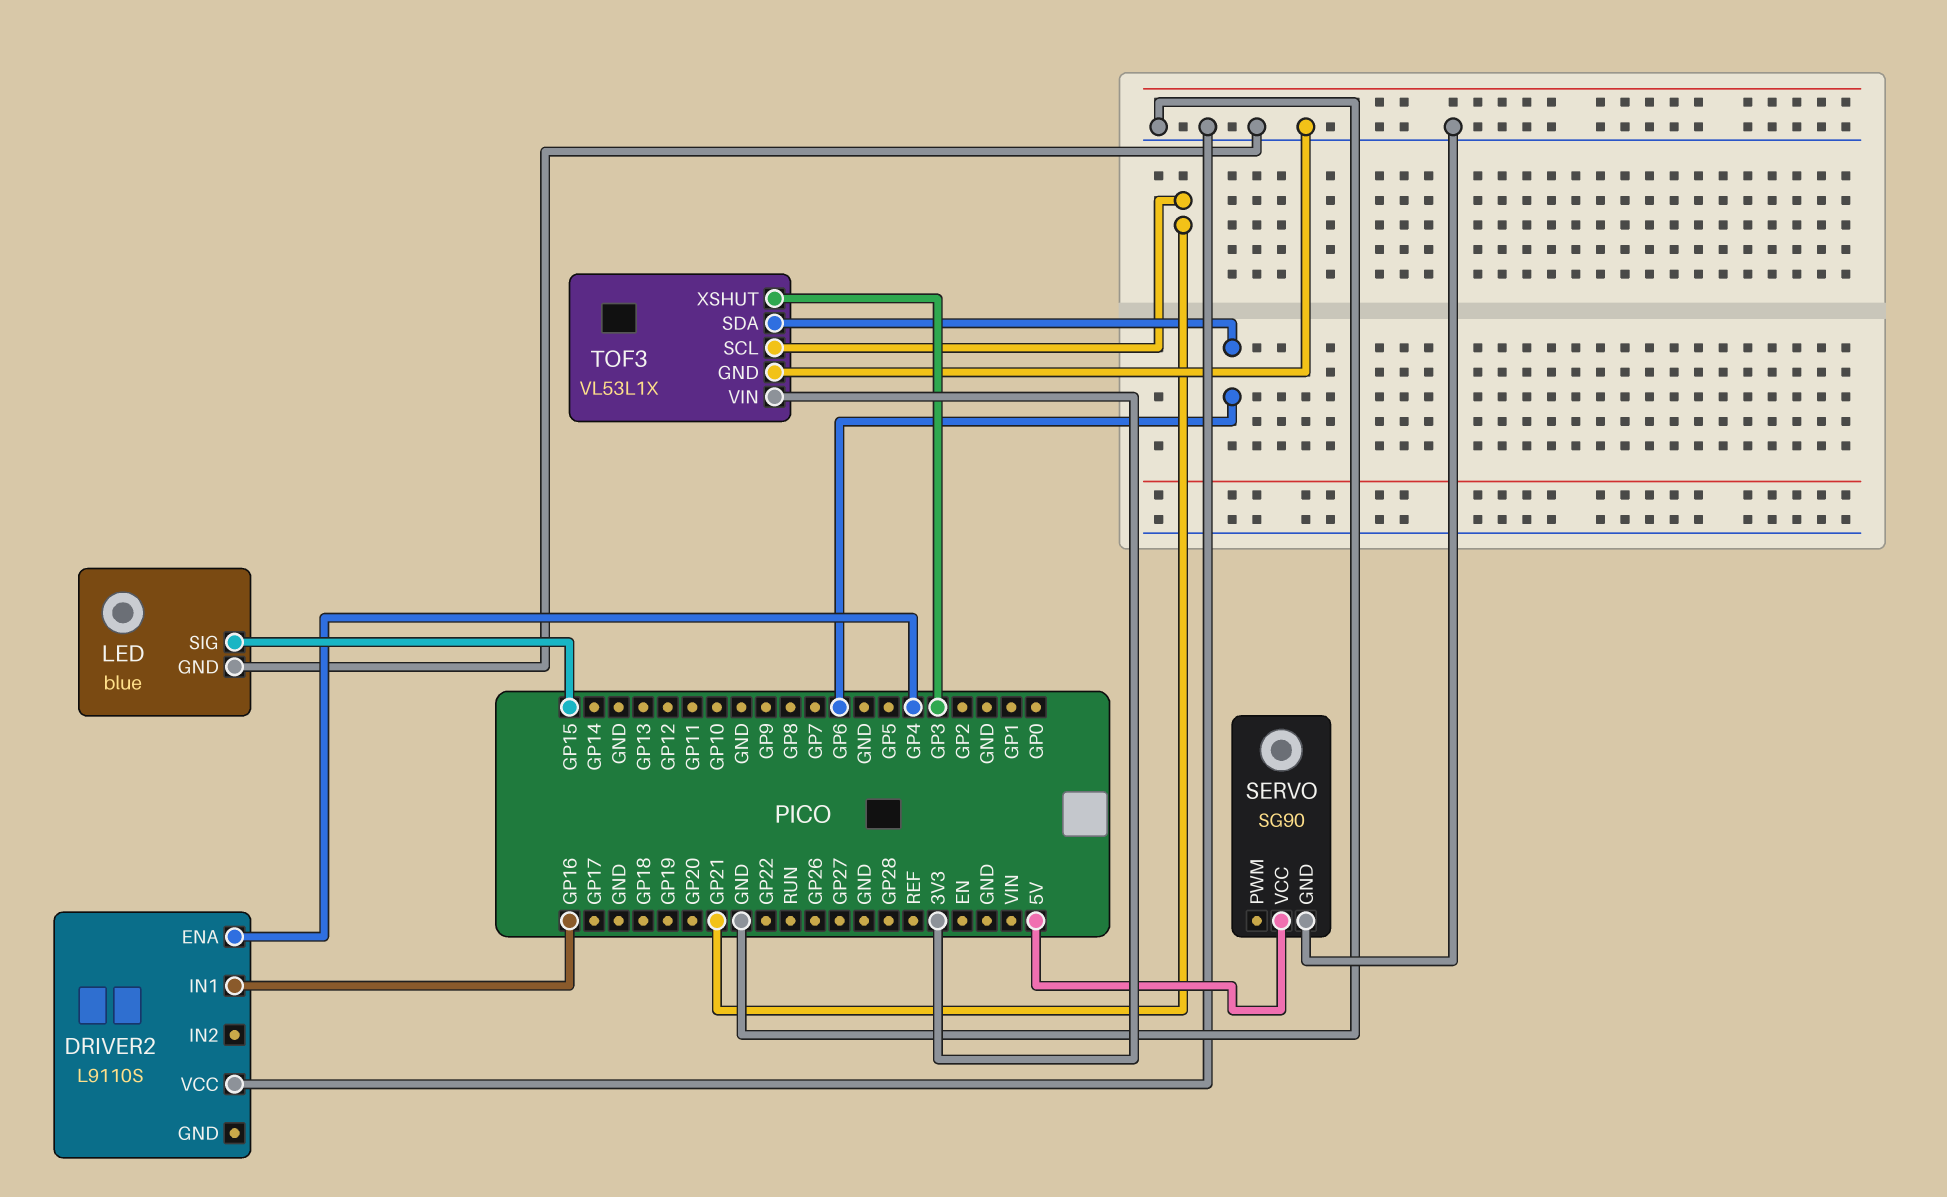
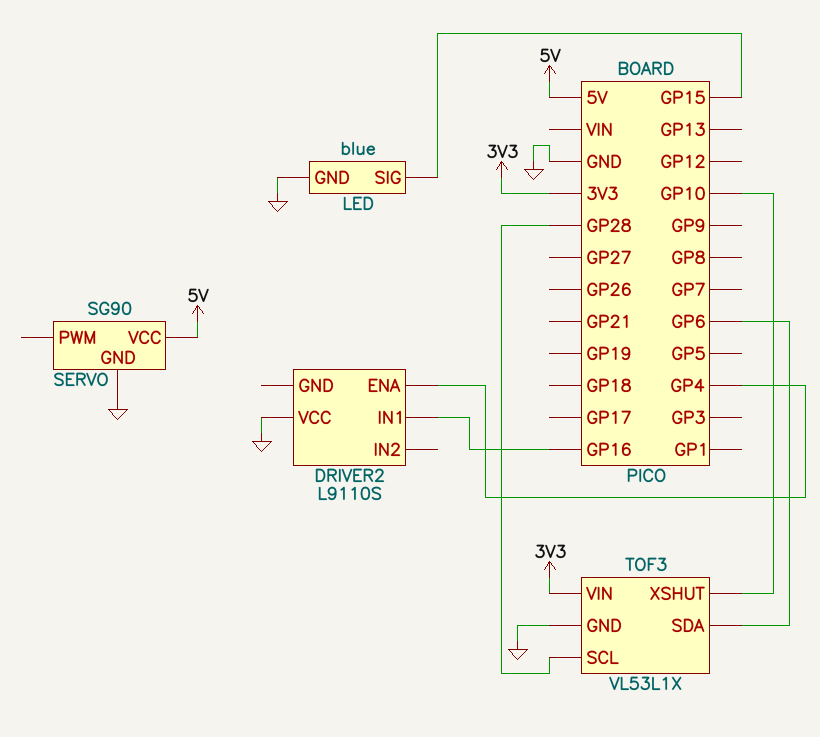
TOF3 pin SCL: GP21 -> GP28
TOF3 pin XSHUT: GP3 -> GP10

